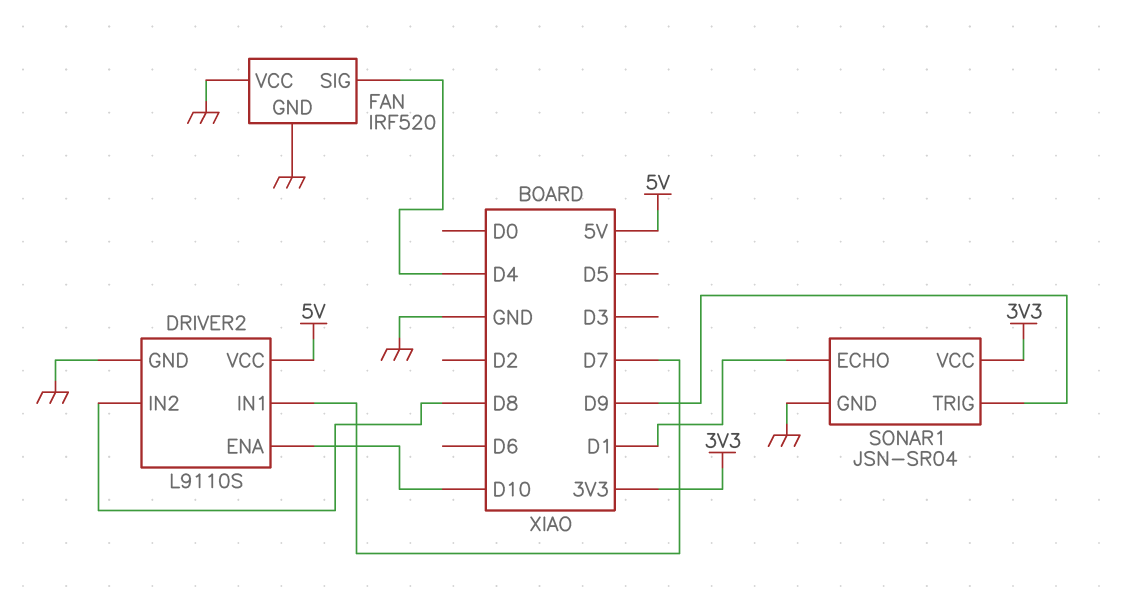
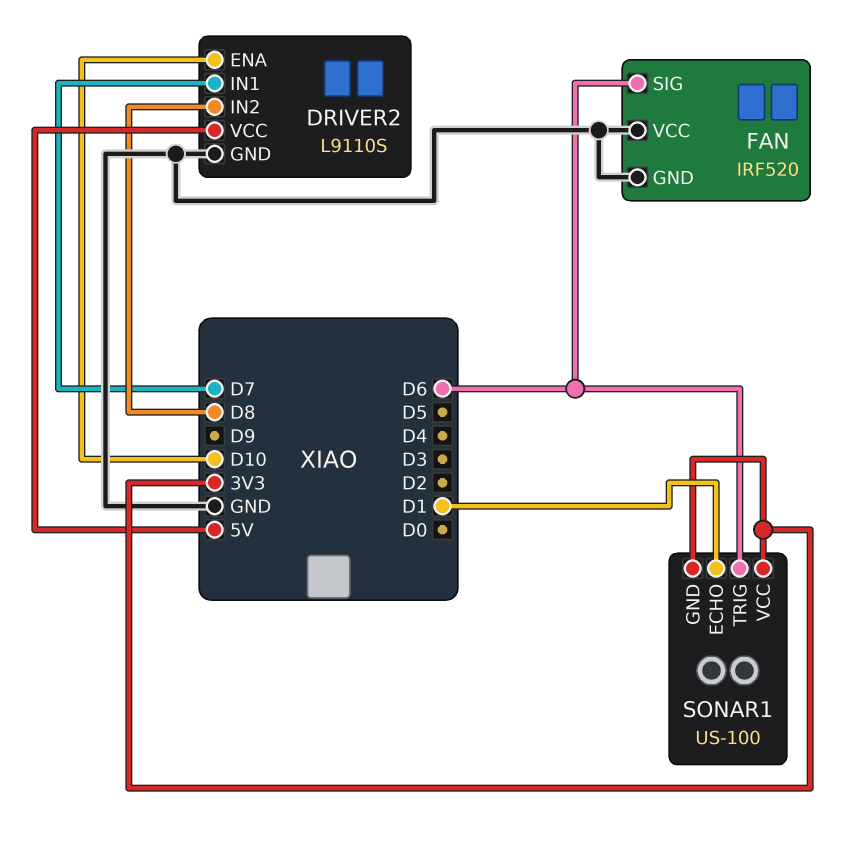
FAN pin SIG: D4 -> D6
SONAR1: JSN-SR04 -> US-100
SONAR1 pin GND: GND -> 3V3
SONAR1 pin TRIG: D9 -> D6

